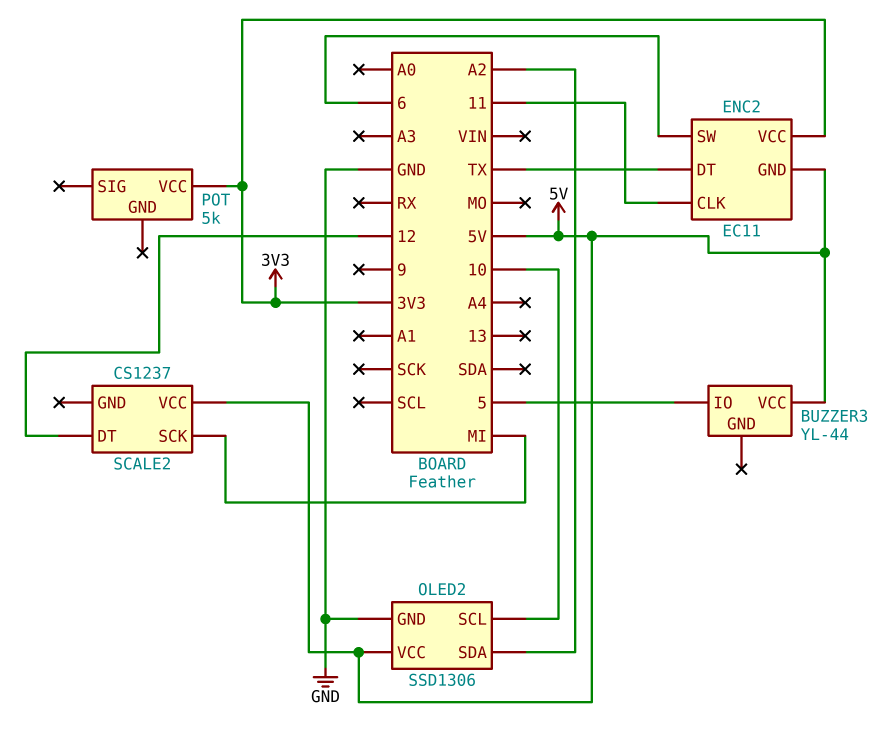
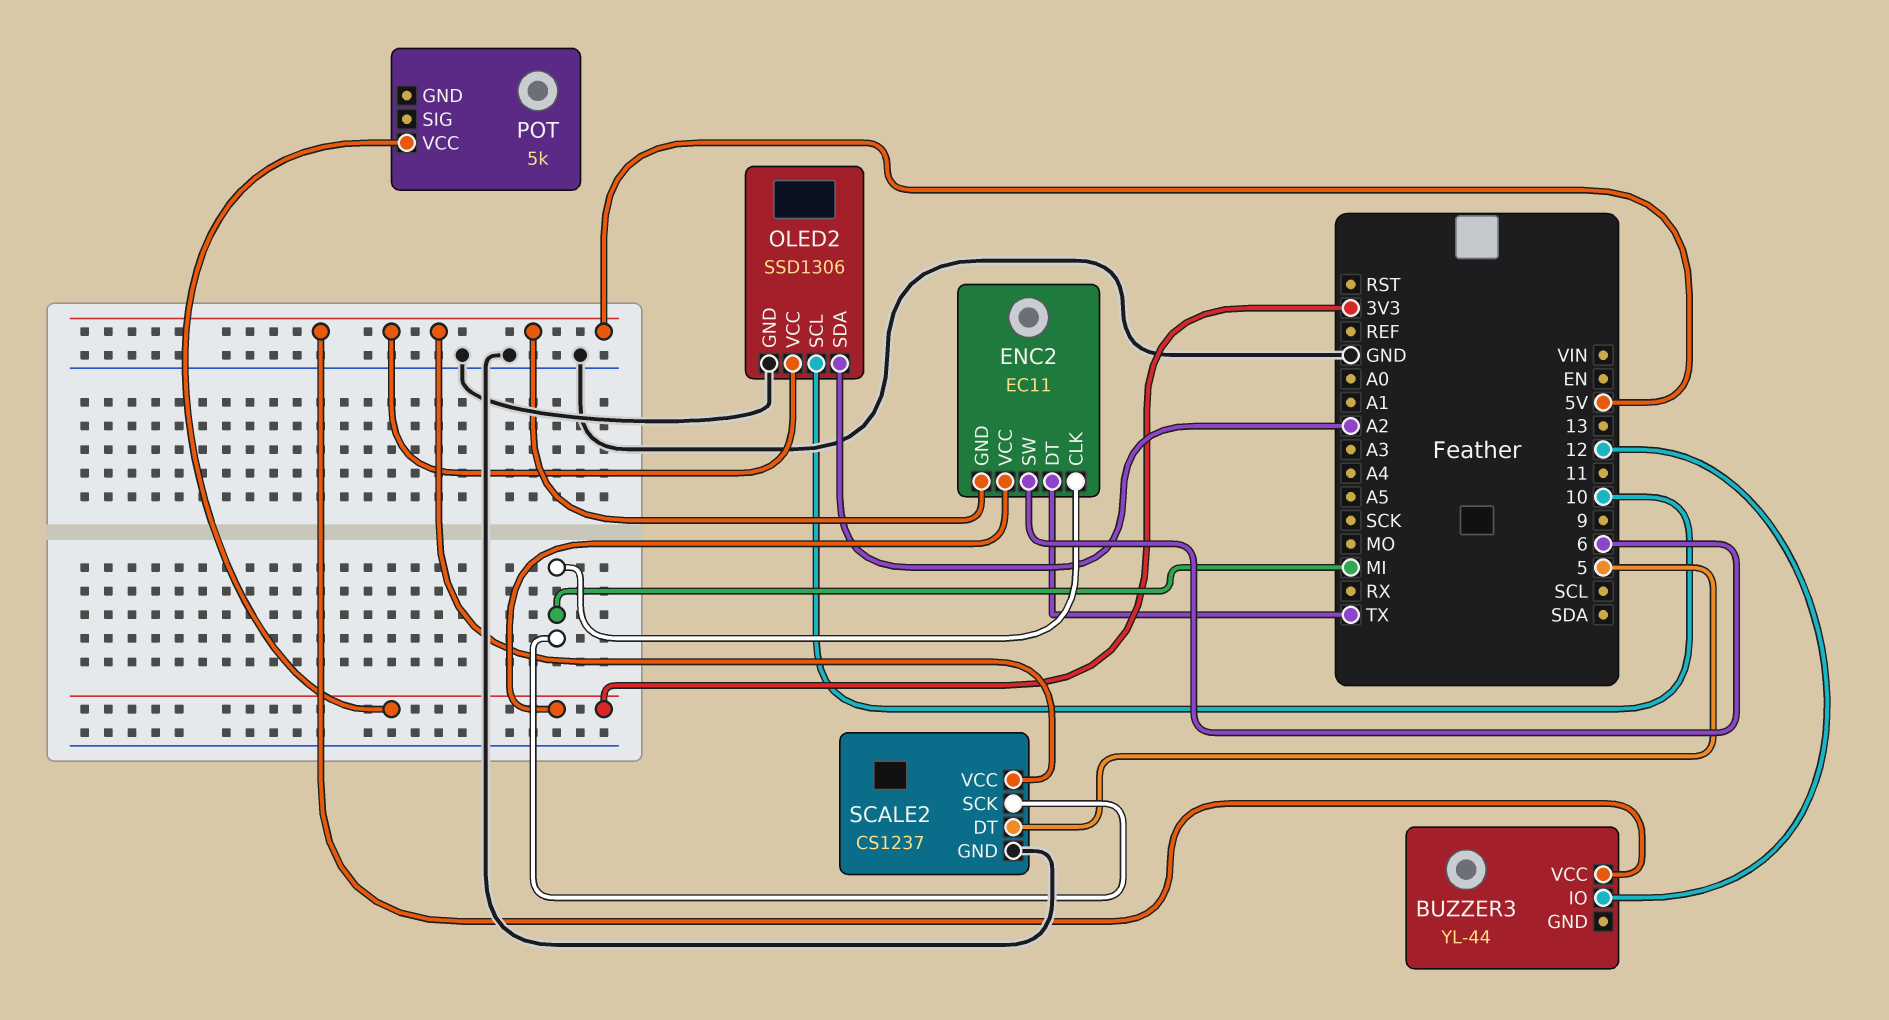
BUZZER3 pin IO: 5 -> 12
ENC2 pin CLK: 11 -> MI
SCALE2 pin DT: 12 -> 5
SCALE2 pin GND: none -> GND

